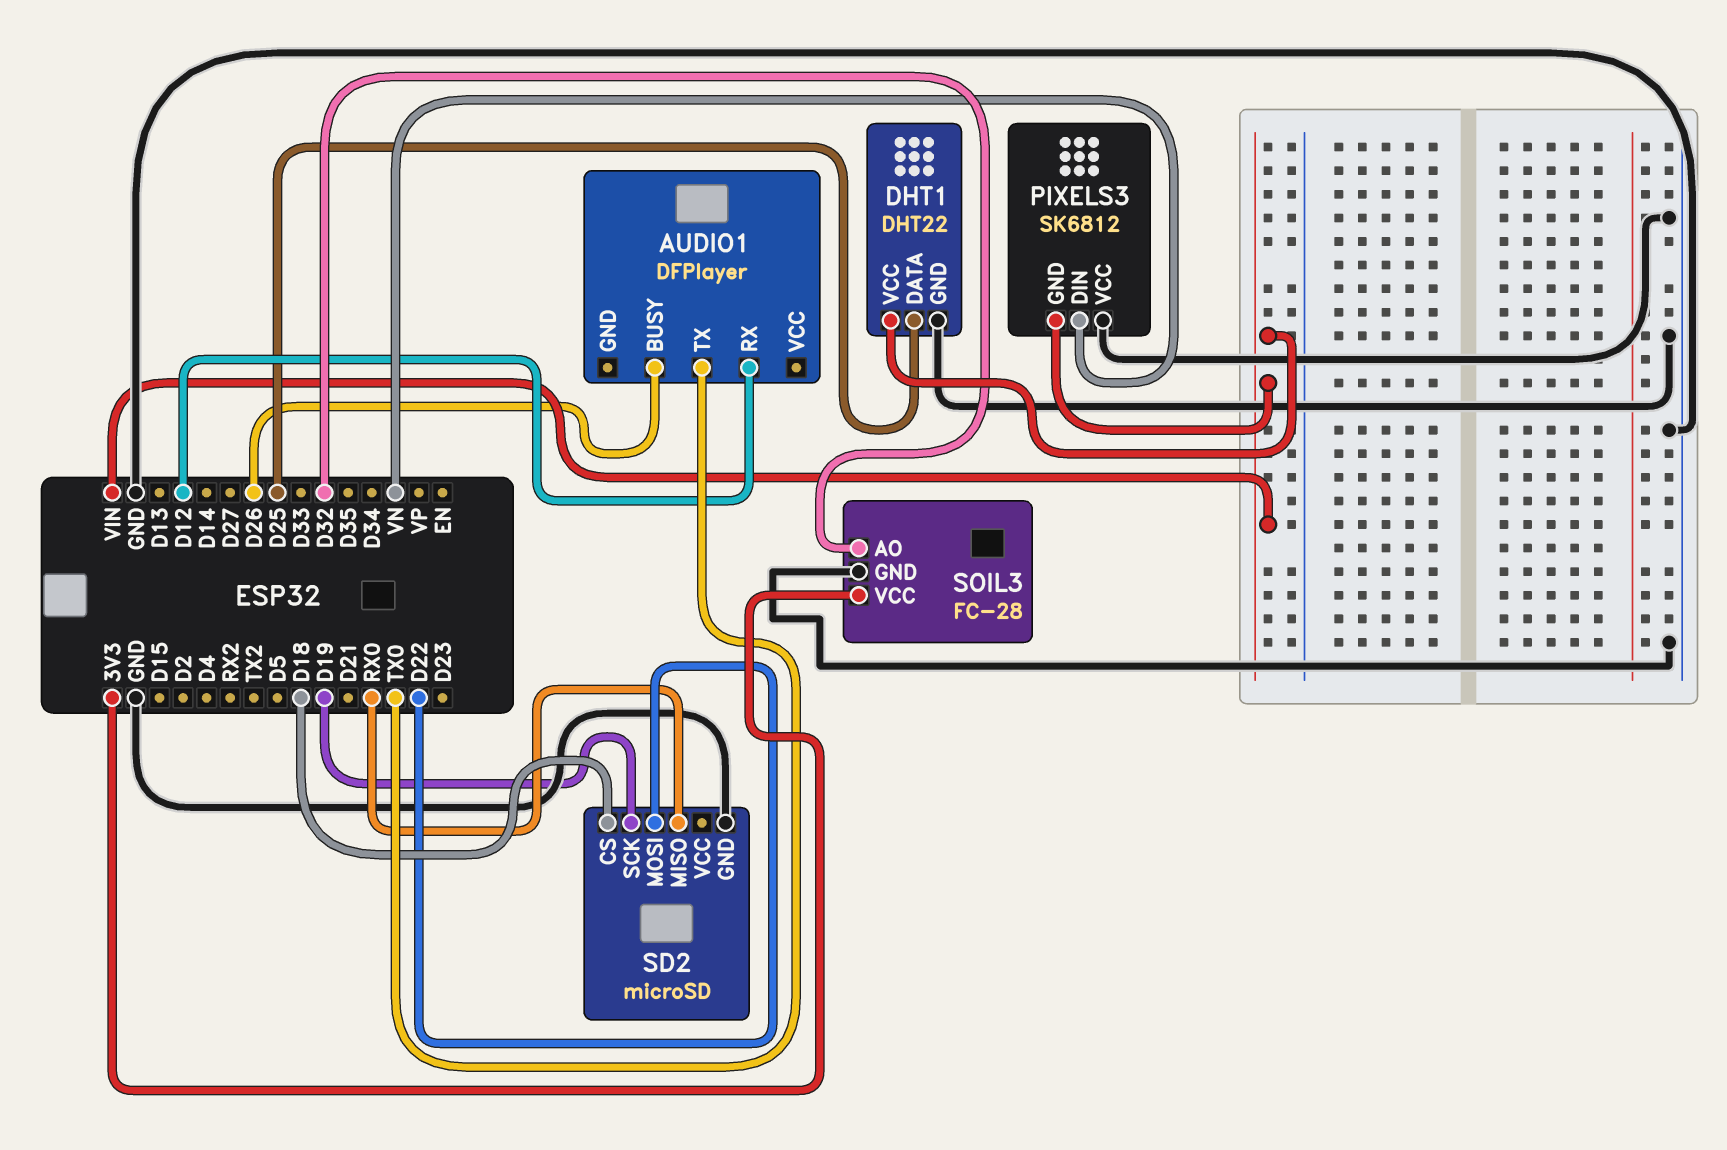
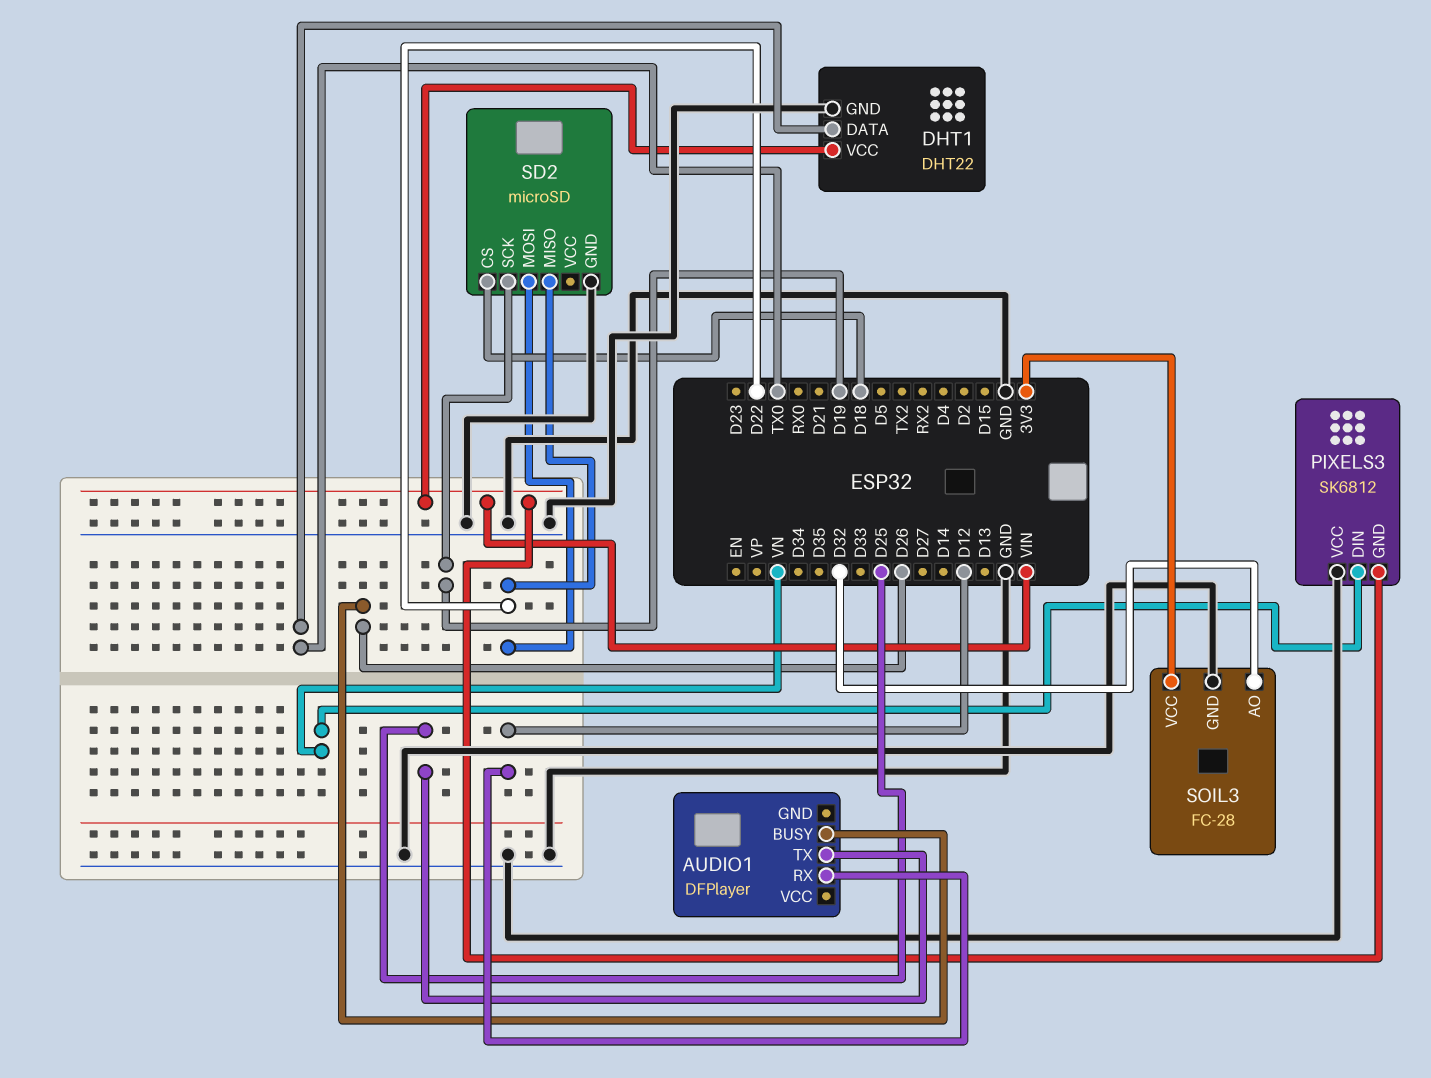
AUDIO1 pin TX: TX0 -> D25
DHT1 pin DATA: D25 -> TX0
SD2 pin MISO: RX0 -> D22

